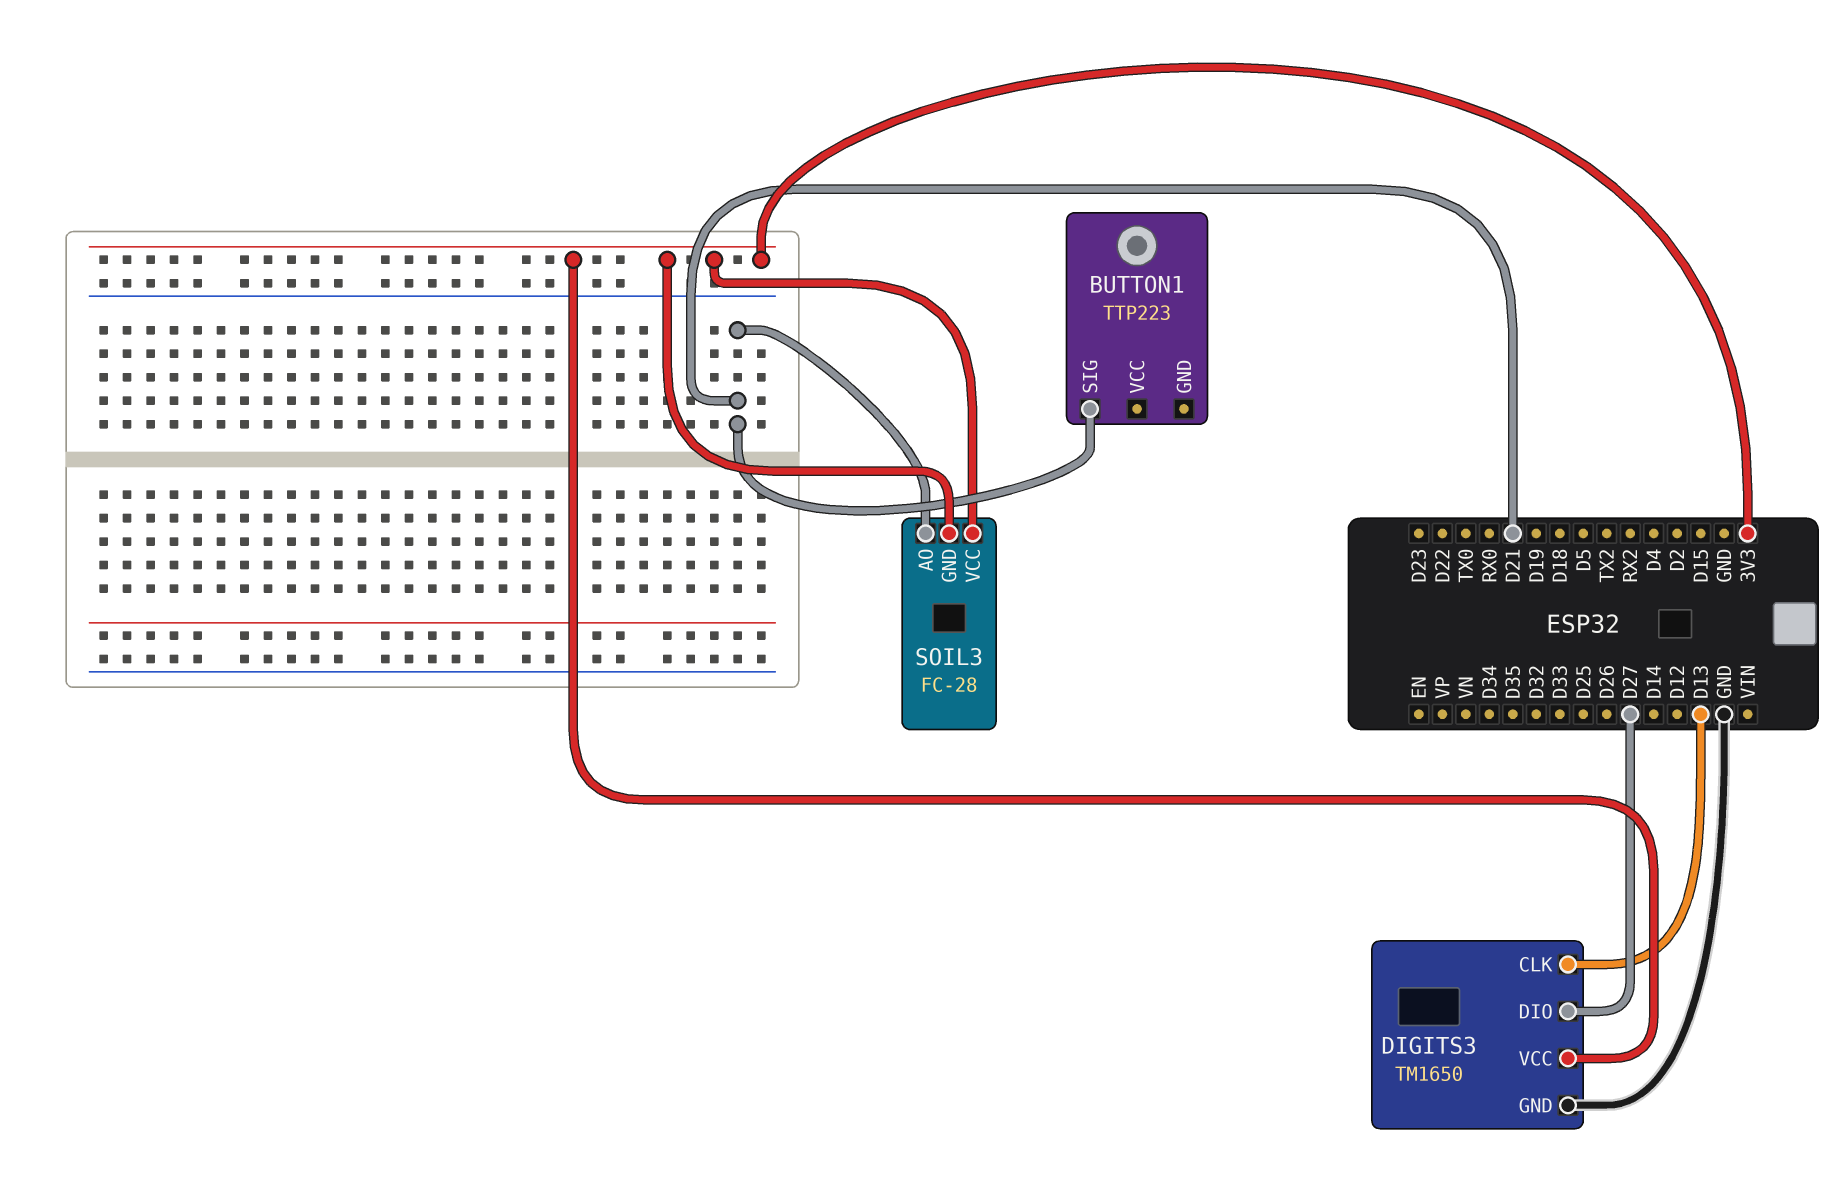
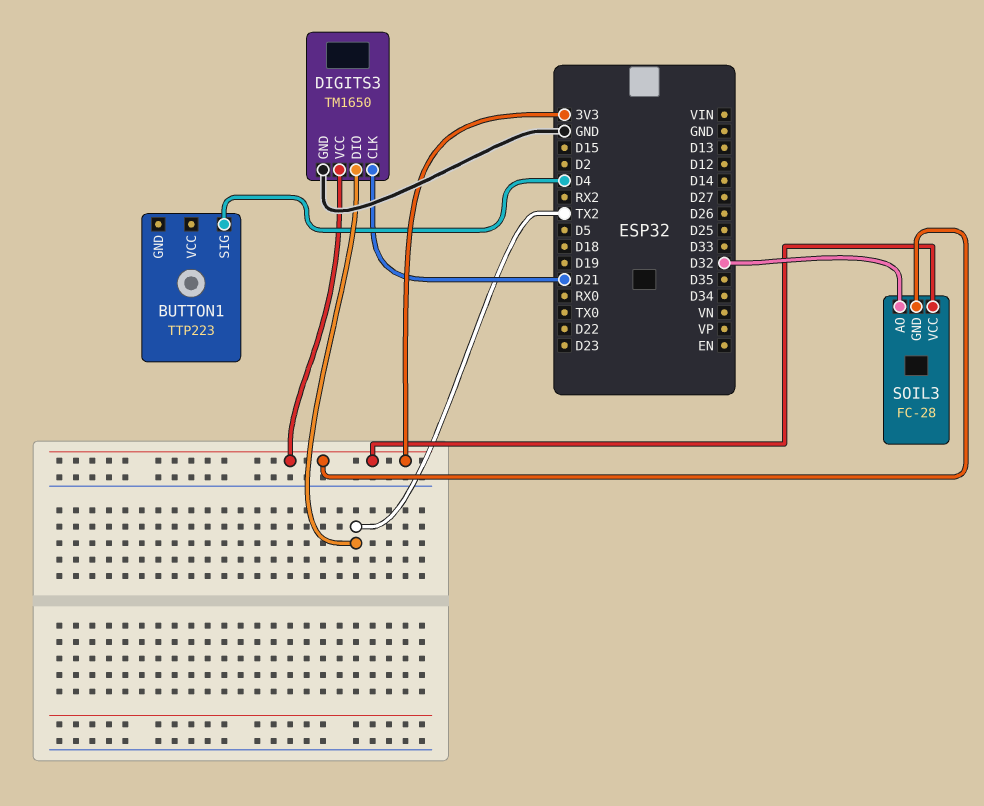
BUTTON1 pin SIG: D21 -> D4
DIGITS3 pin CLK: D13 -> D21
DIGITS3 pin DIO: D27 -> TX2
SOIL3 pin AO: D21 -> D32

